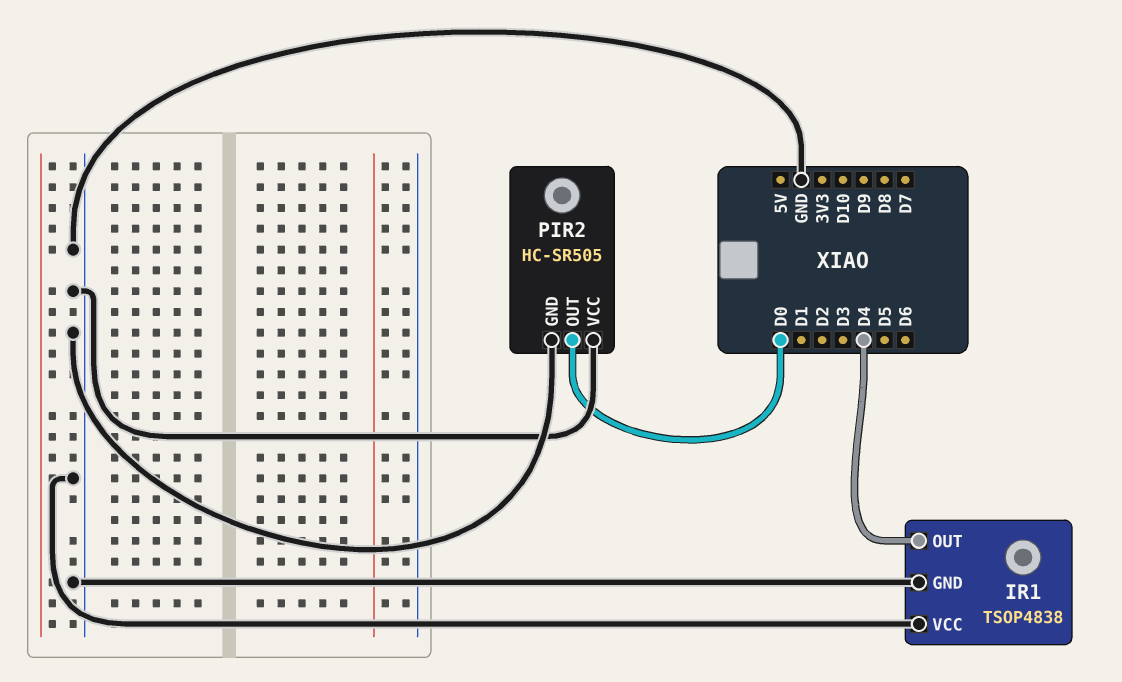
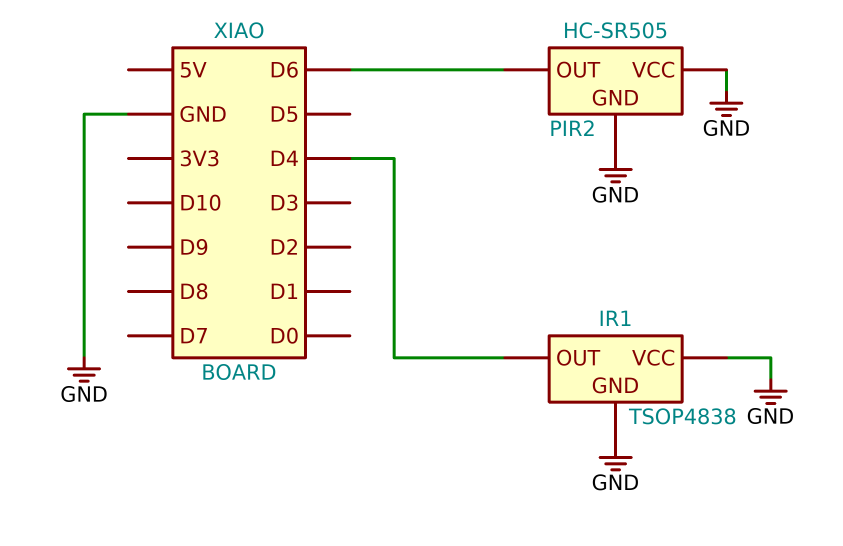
PIR2 pin OUT: D0 -> D6

